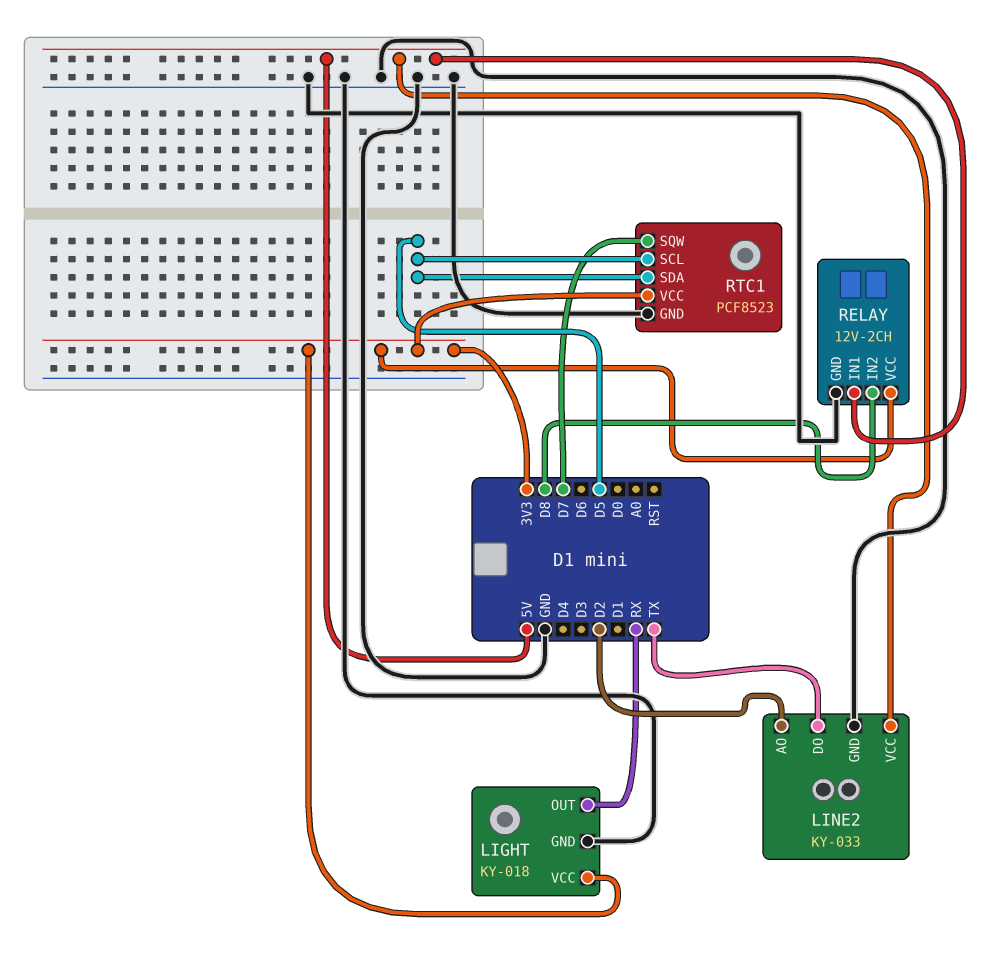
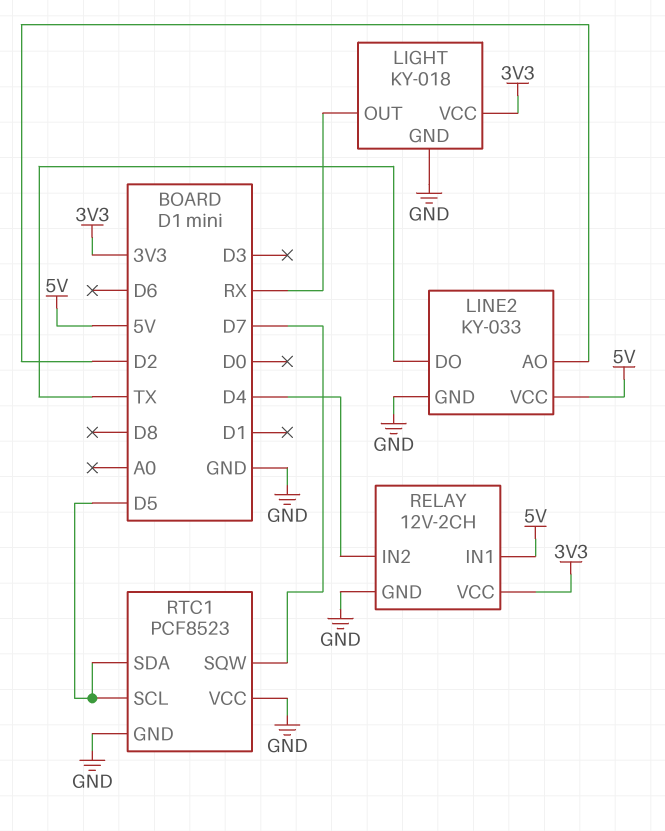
RELAY pin IN2: D8 -> D4
RTC1 pin VCC: 3V3 -> GND

